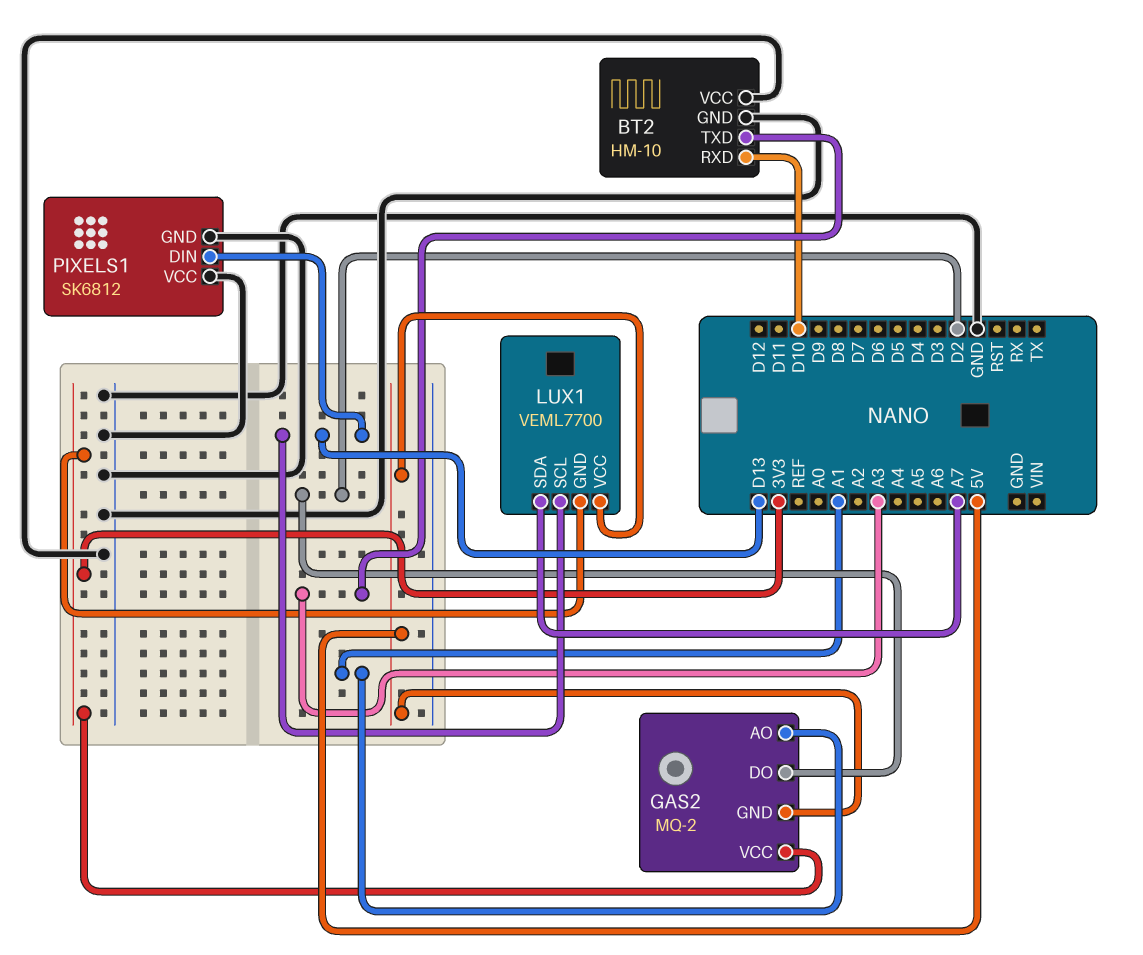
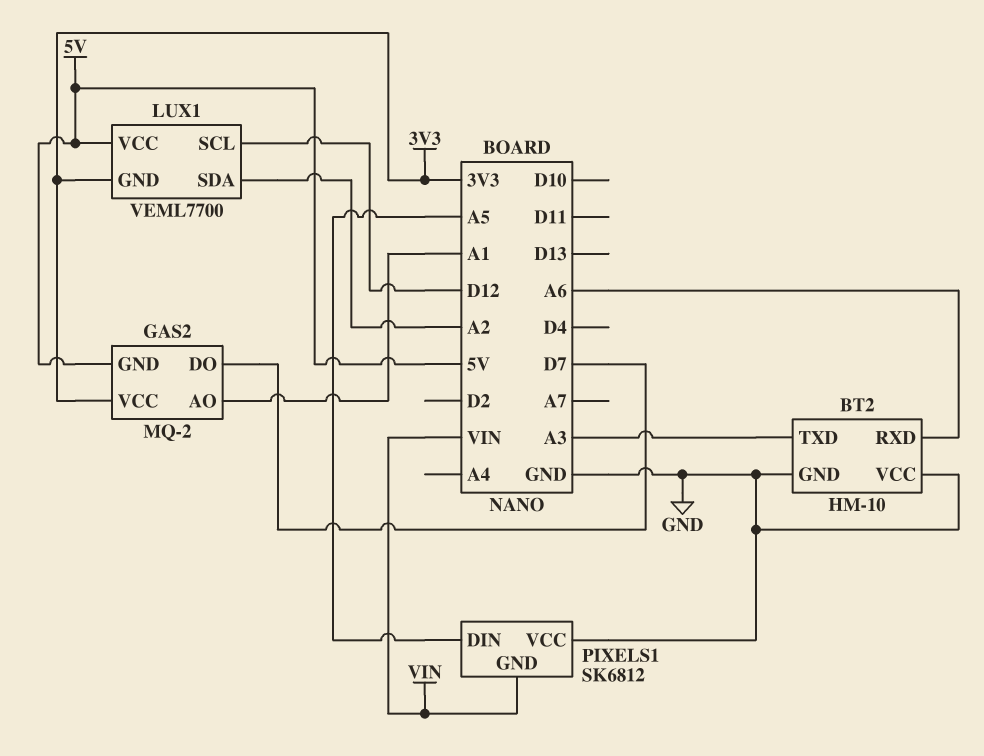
BT2 pin RXD: D10 -> A6
GAS2 pin DO: D2 -> D7
LUX1 pin SCL: D13 -> D12
LUX1 pin SDA: A7 -> A2
PIXELS1 pin DIN: D13 -> A5
PIXELS1 pin GND: GND -> VIN

